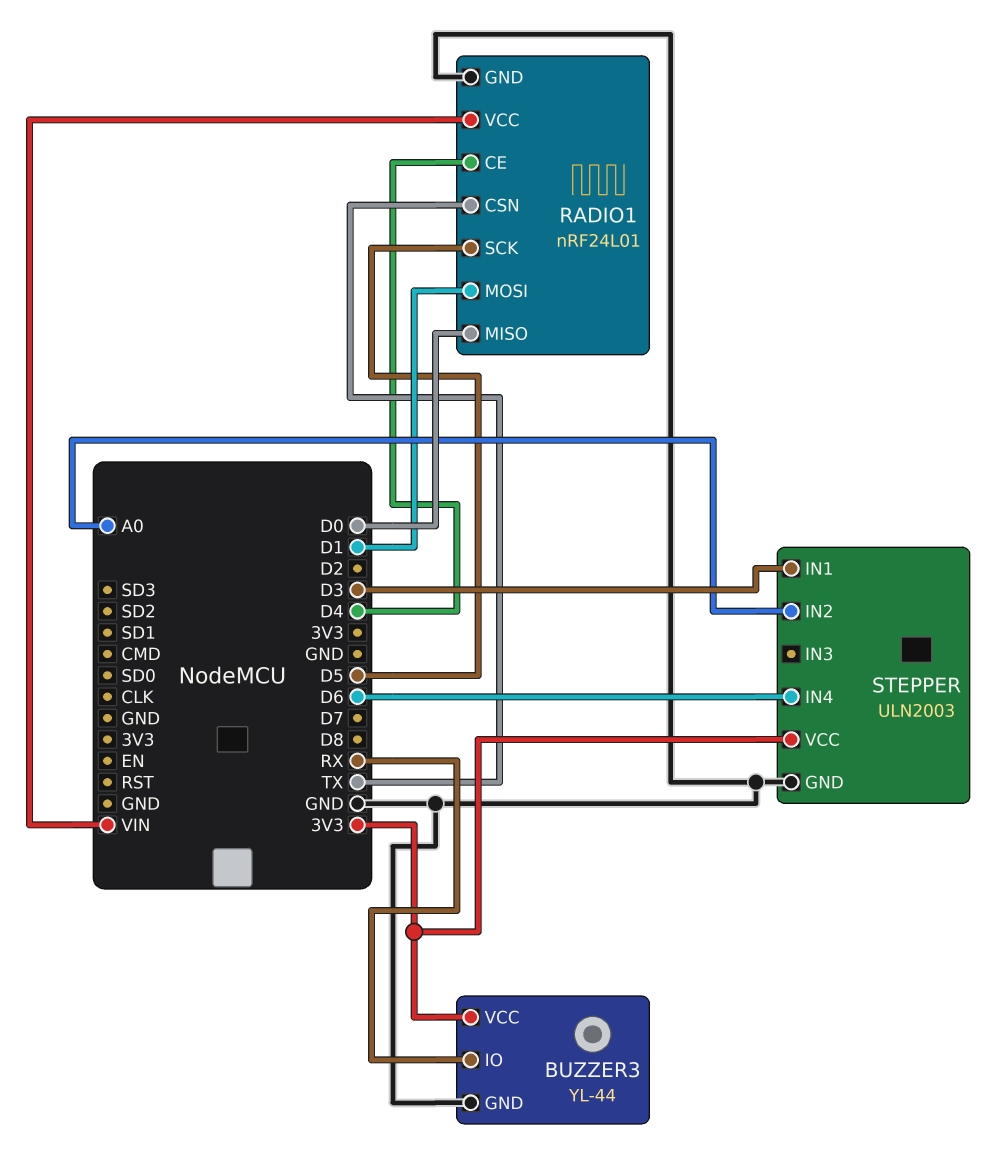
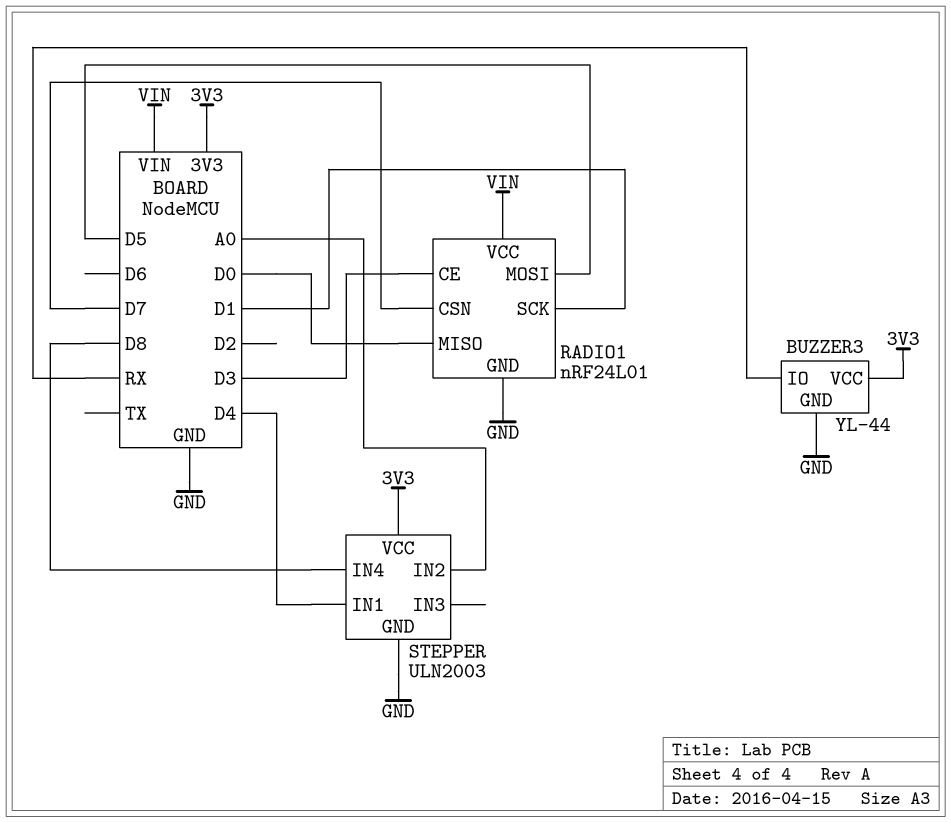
RADIO1 pin CE: D4 -> D3
RADIO1 pin CSN: TX -> D7
RADIO1 pin MOSI: D1 -> D5
RADIO1 pin SCK: D5 -> D1
STEPPER pin IN1: D3 -> D4
STEPPER pin IN4: D6 -> D8

